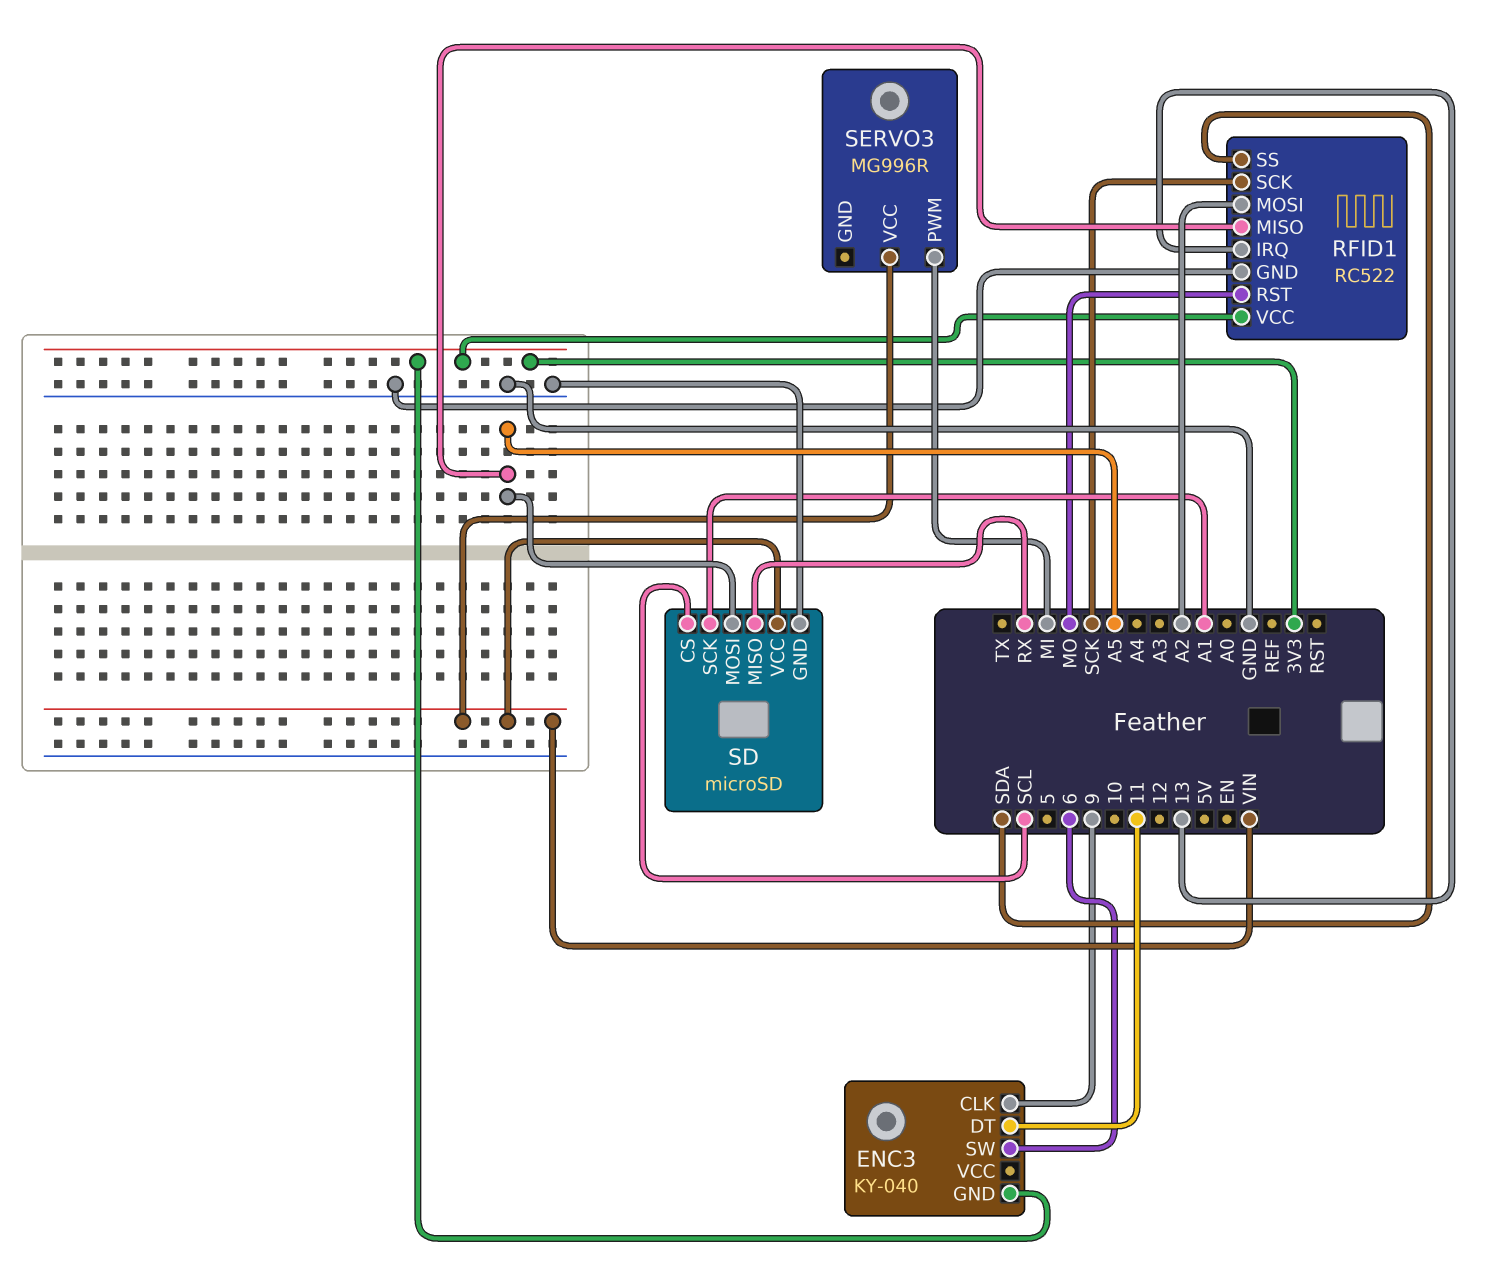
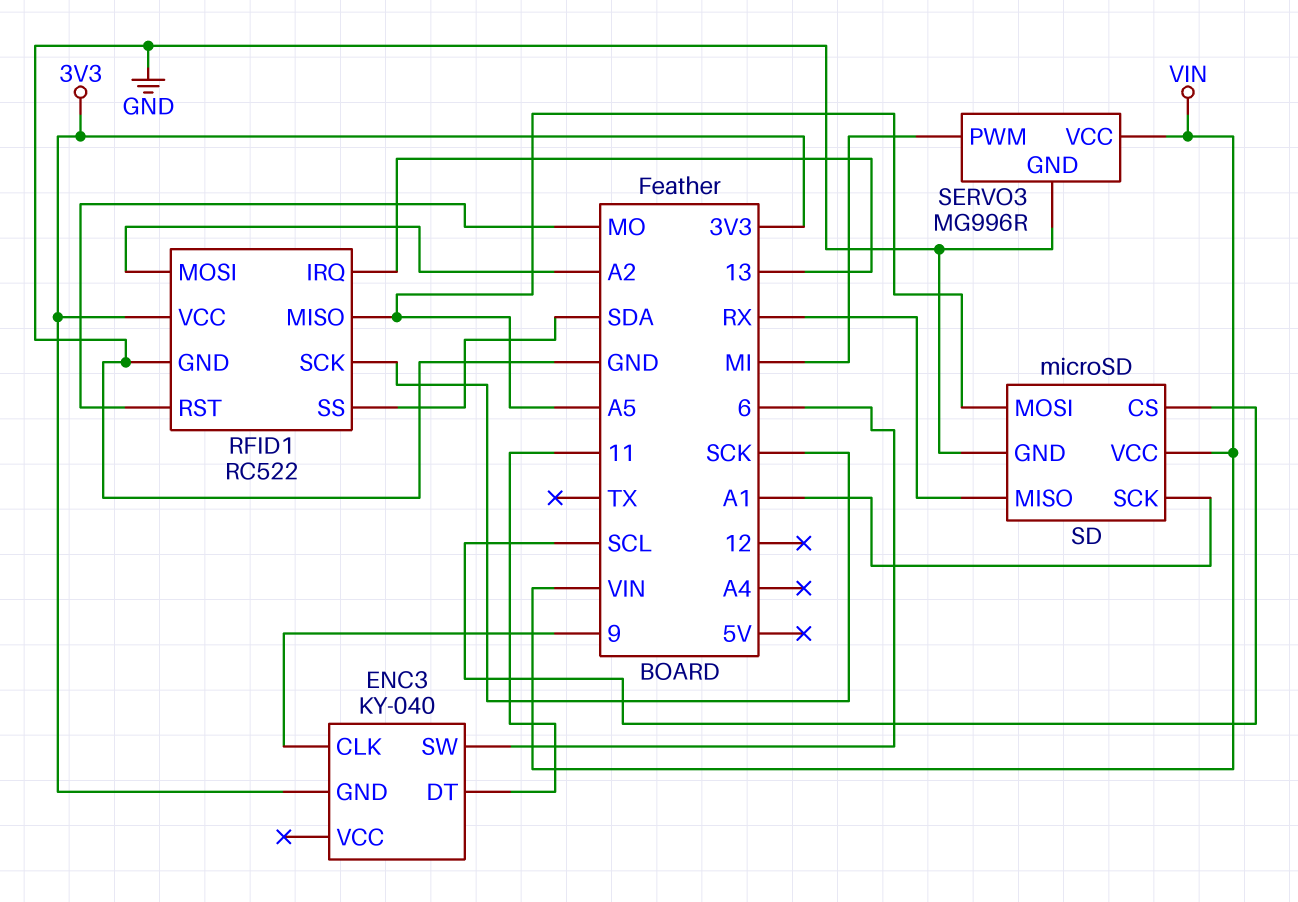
SERVO3 pin GND: none -> GND

